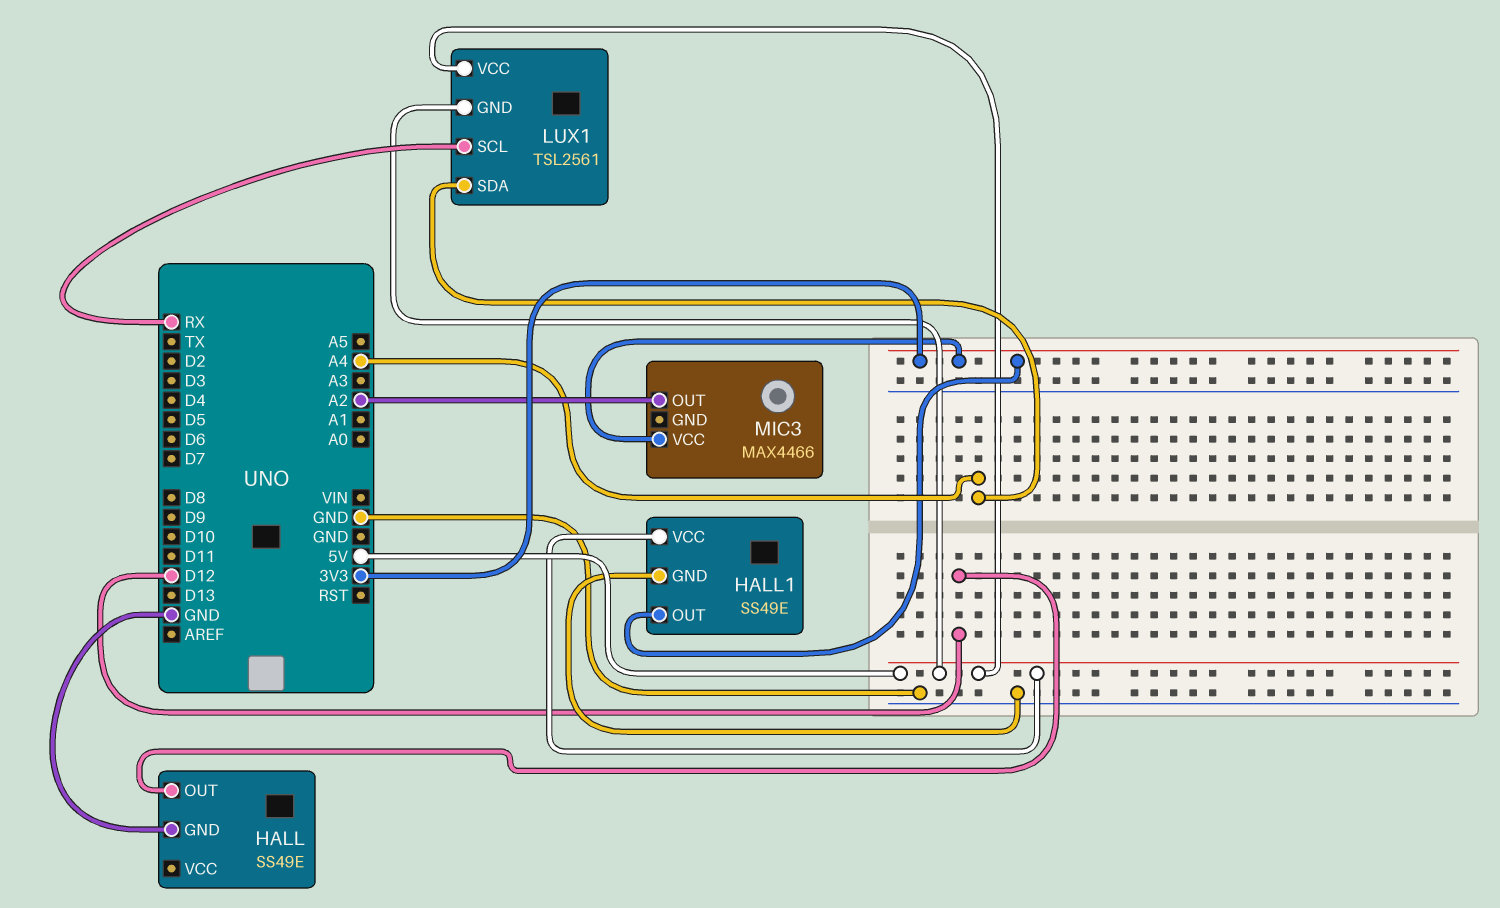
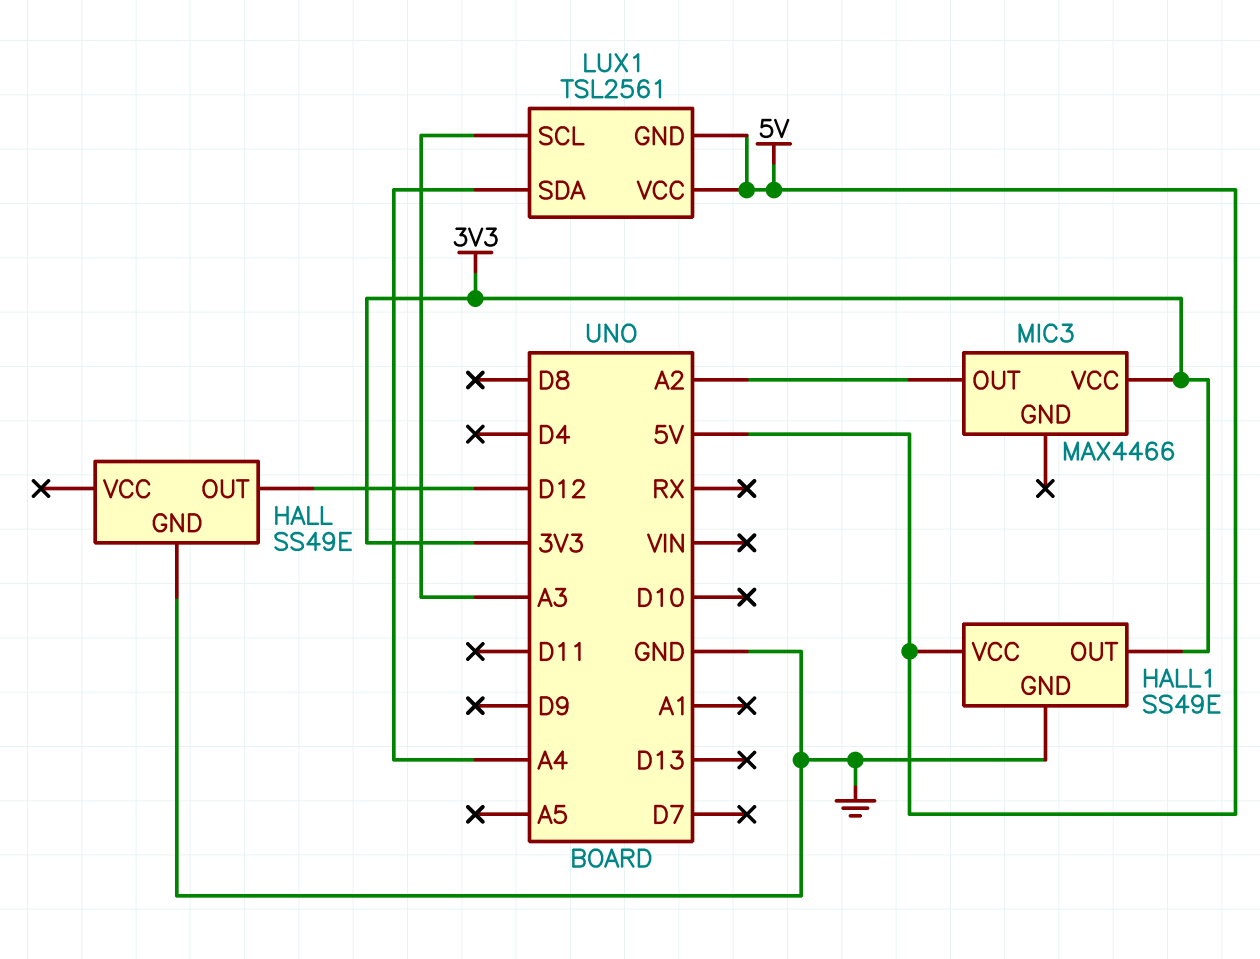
LUX1 pin SCL: RX -> A3

